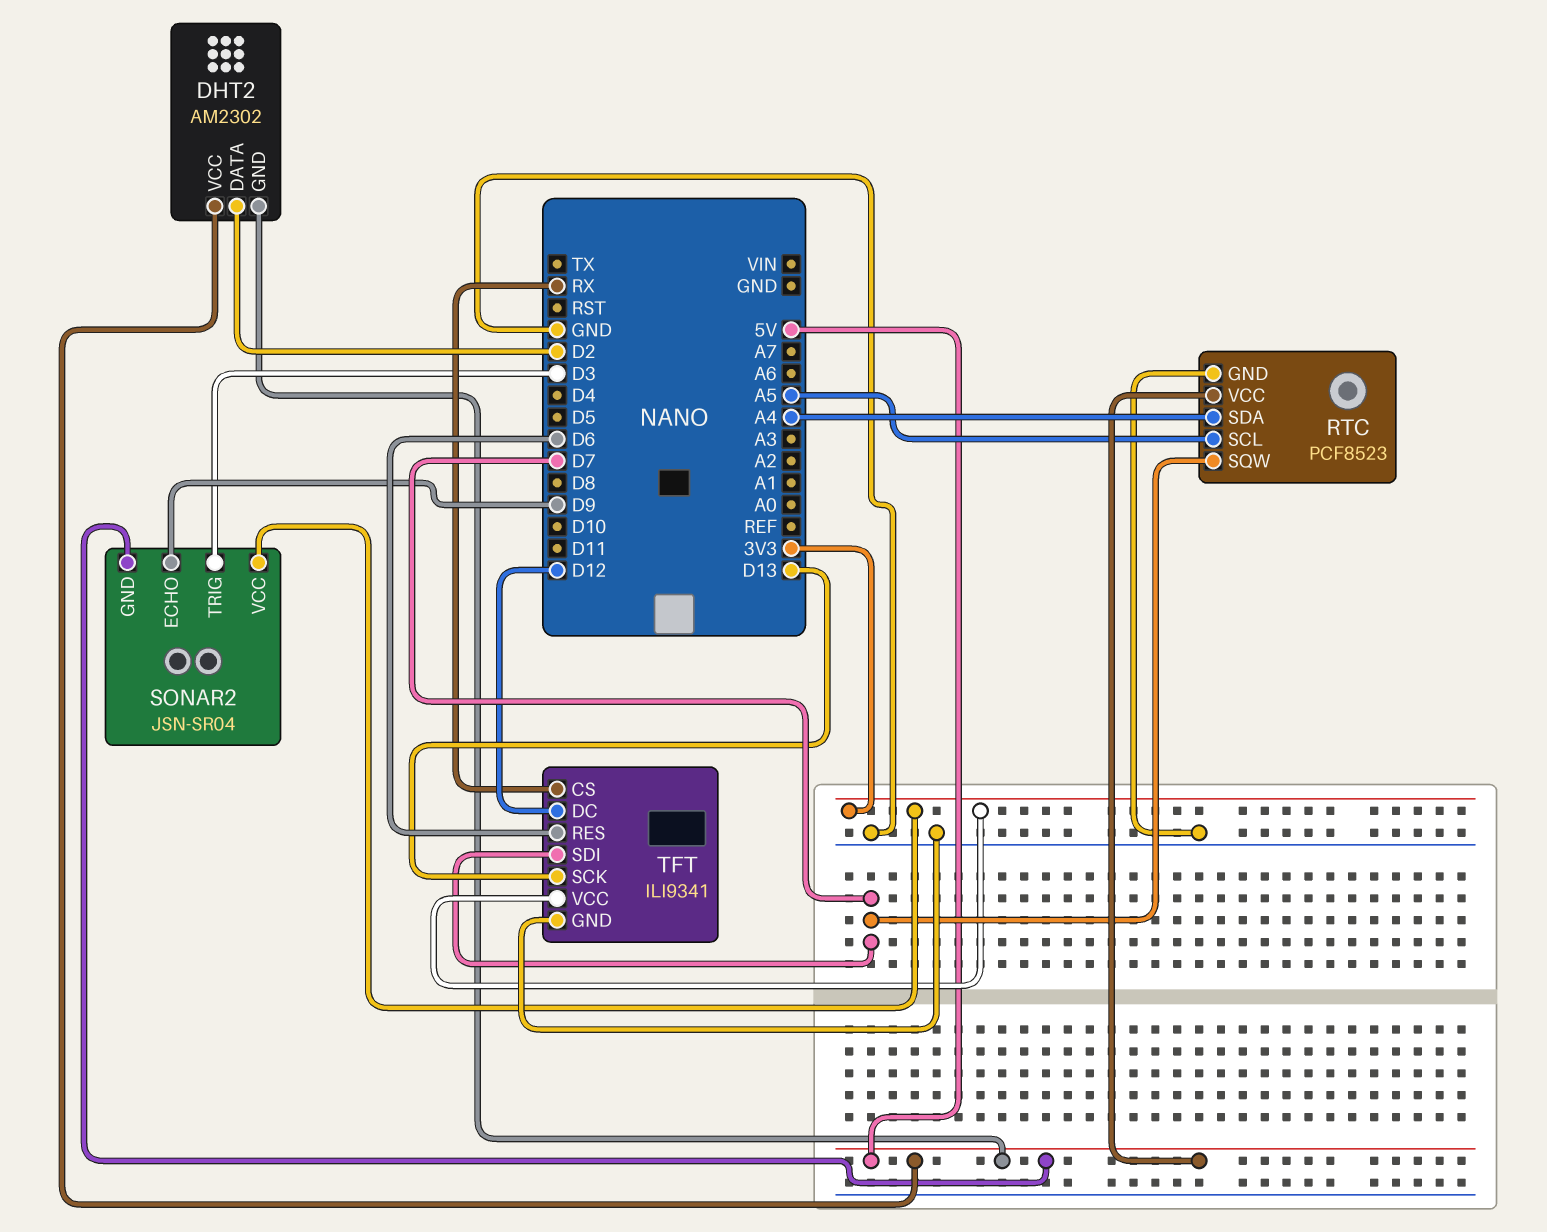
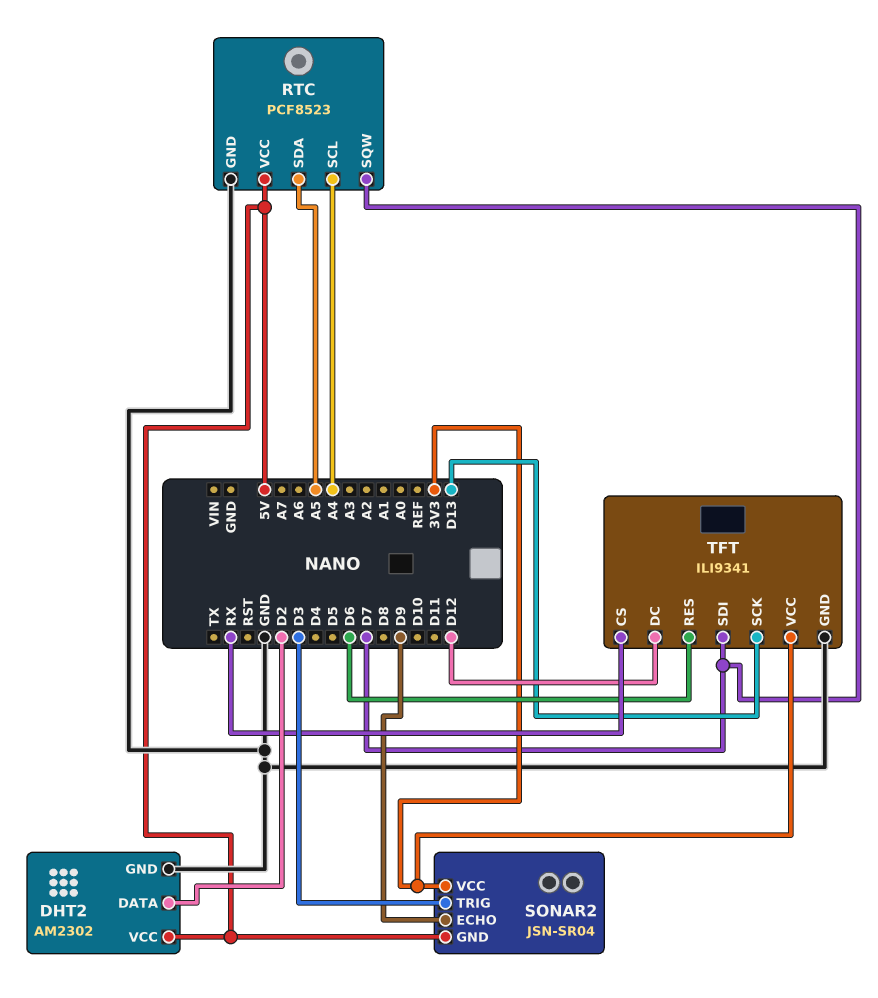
DHT2 pin GND: 5V -> GND
RTC pin SCL: A5 -> A4
RTC pin SDA: A4 -> A5

